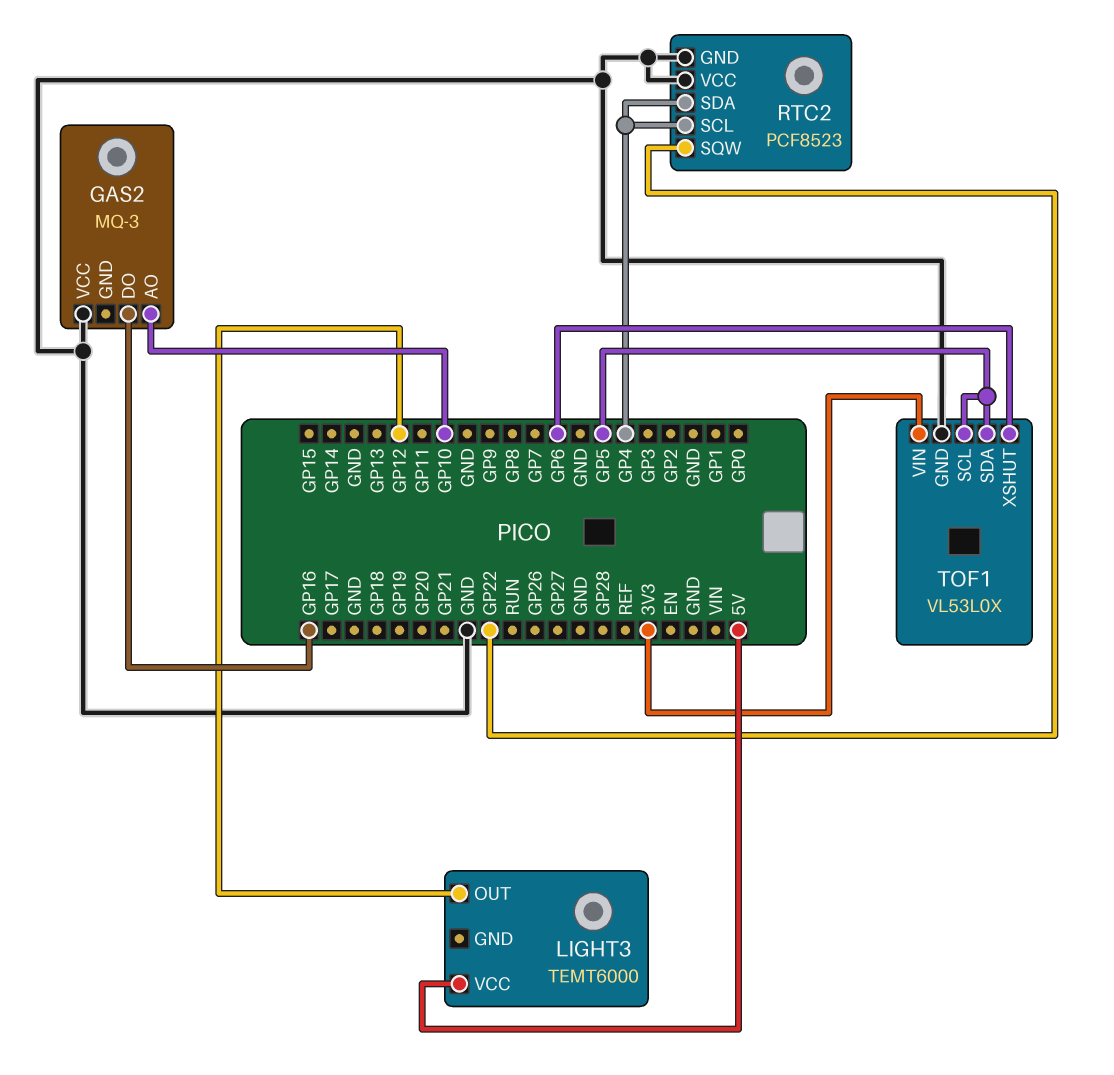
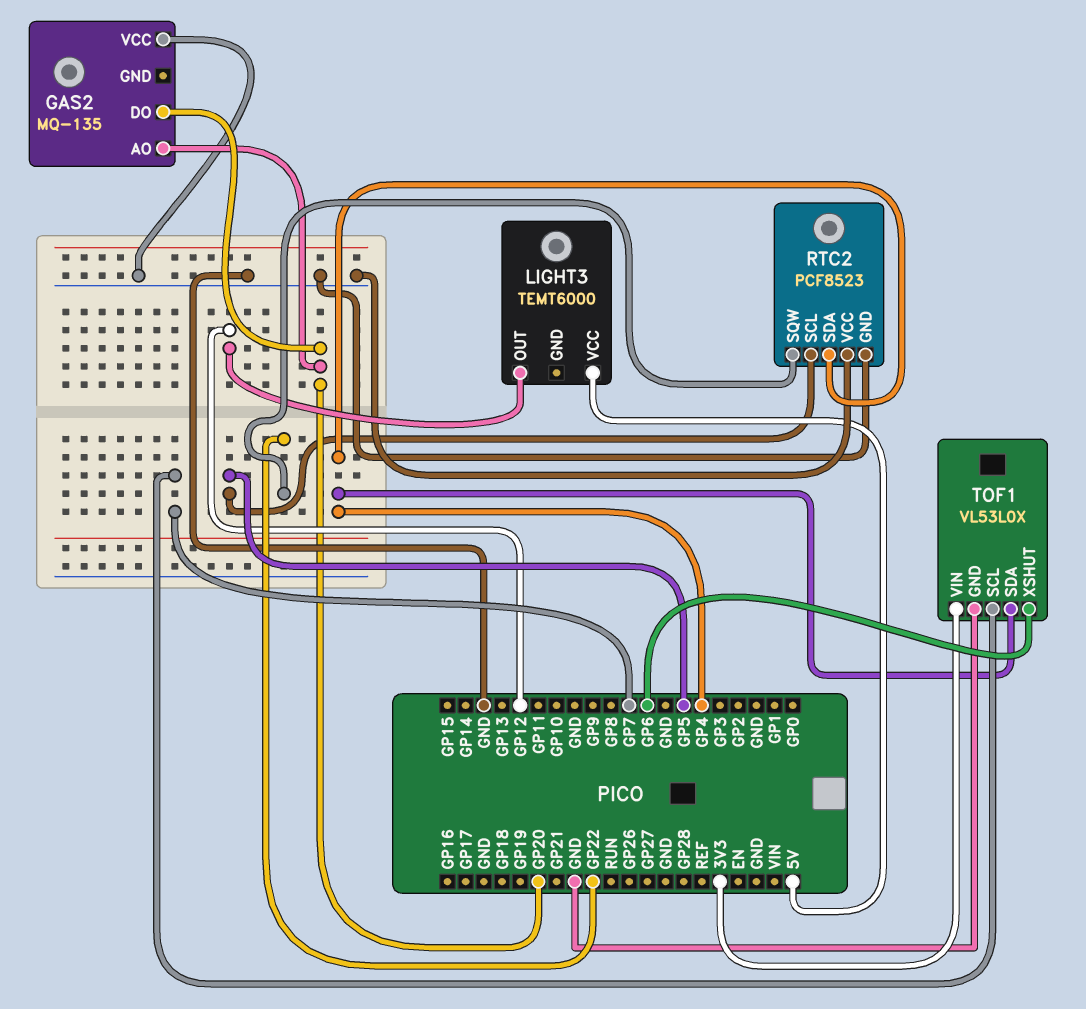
GAS2: MQ-3 -> MQ-135
GAS2 pin AO: GP10 -> GP20
GAS2 pin DO: GP16 -> GP20
RTC2 pin SCL: GP4 -> GP5
TOF1 pin SCL: GP5 -> GP7
TOF1 pin SDA: GP5 -> GP4

